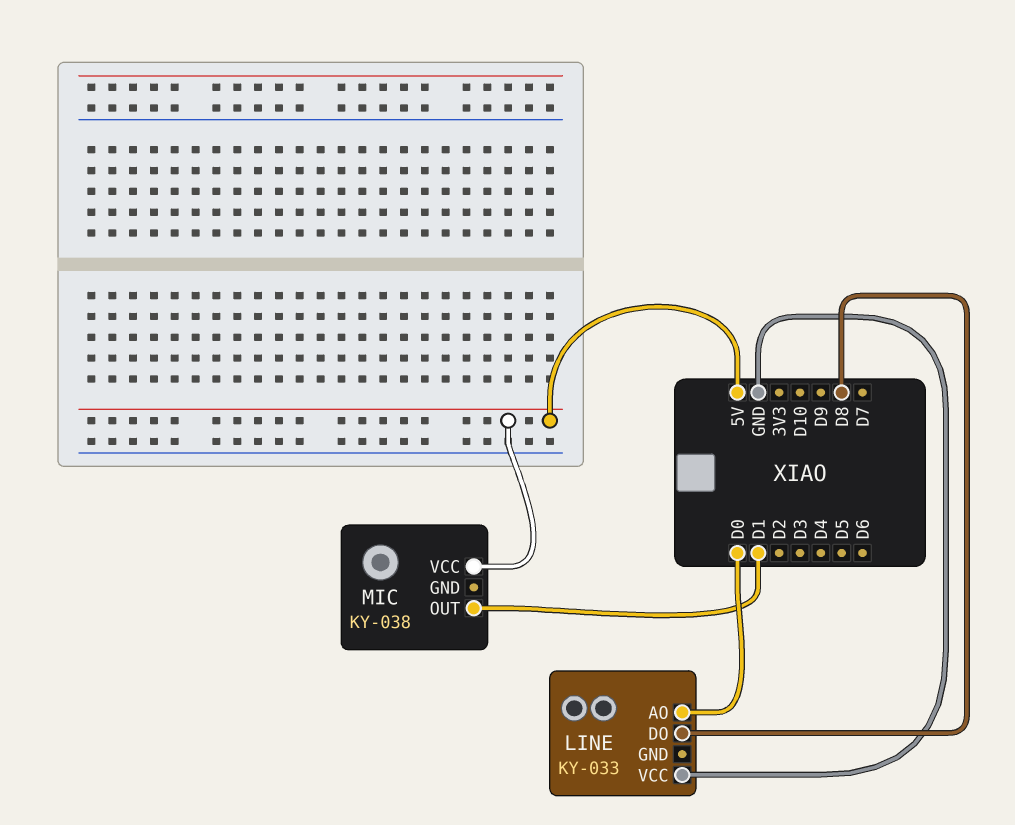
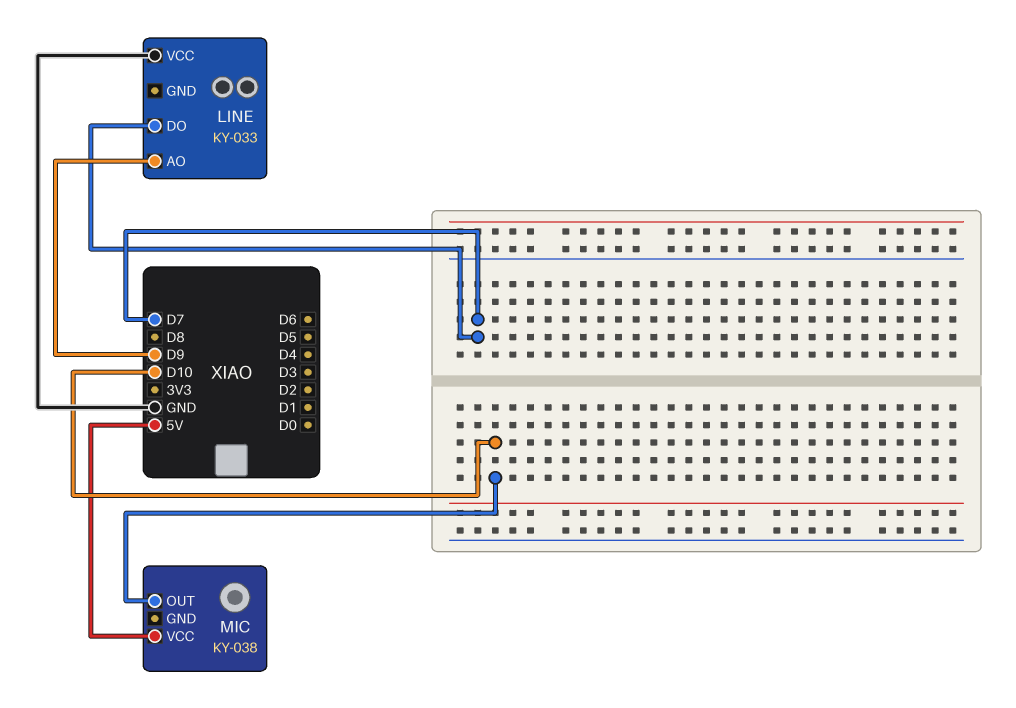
LINE pin AO: D0 -> D9
LINE pin DO: D8 -> D7
MIC pin OUT: D1 -> D10

